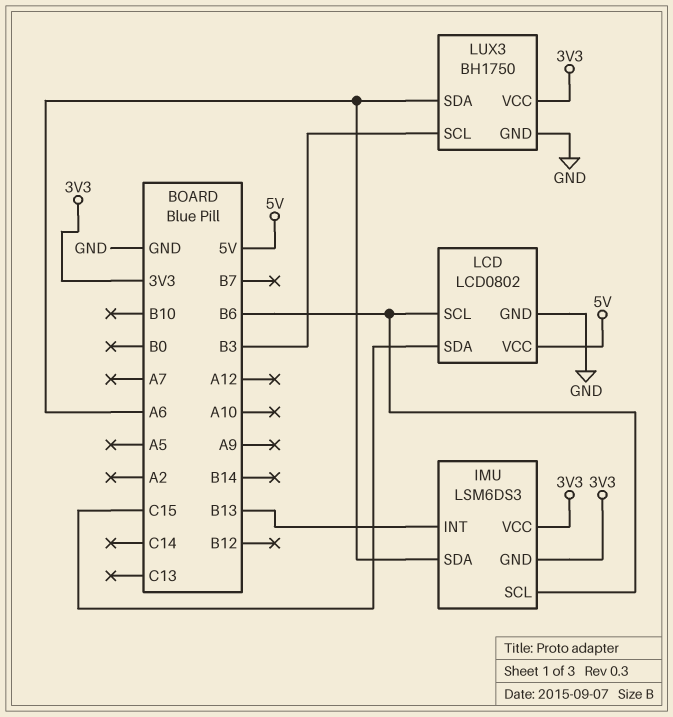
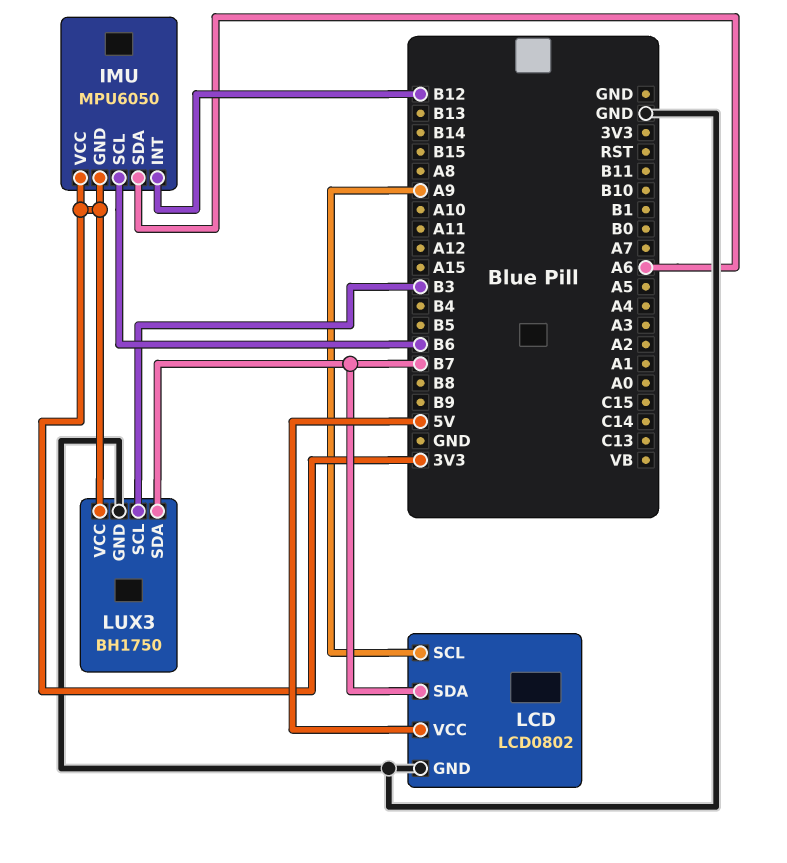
IMU: LSM6DS3 -> MPU6050
IMU pin INT: B13 -> B12
LCD pin SCL: B6 -> A9
LCD pin SDA: C15 -> B7
LUX3 pin SDA: A6 -> B7

